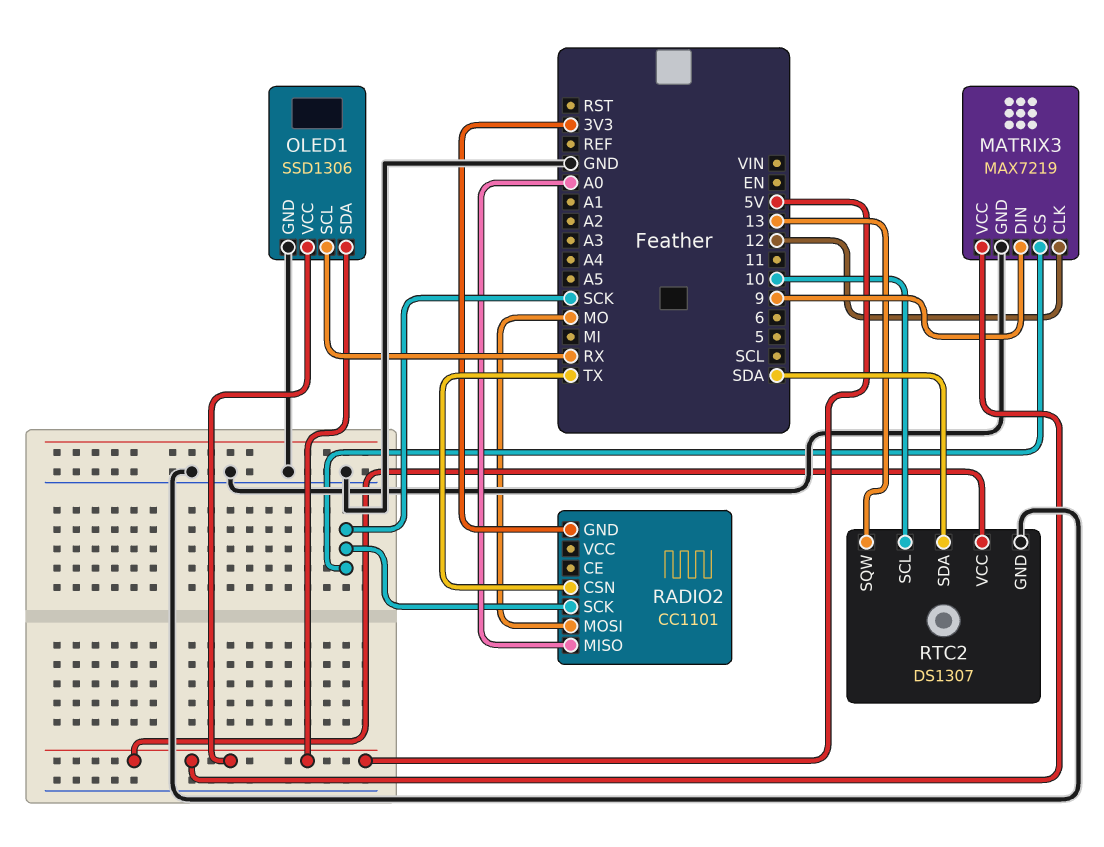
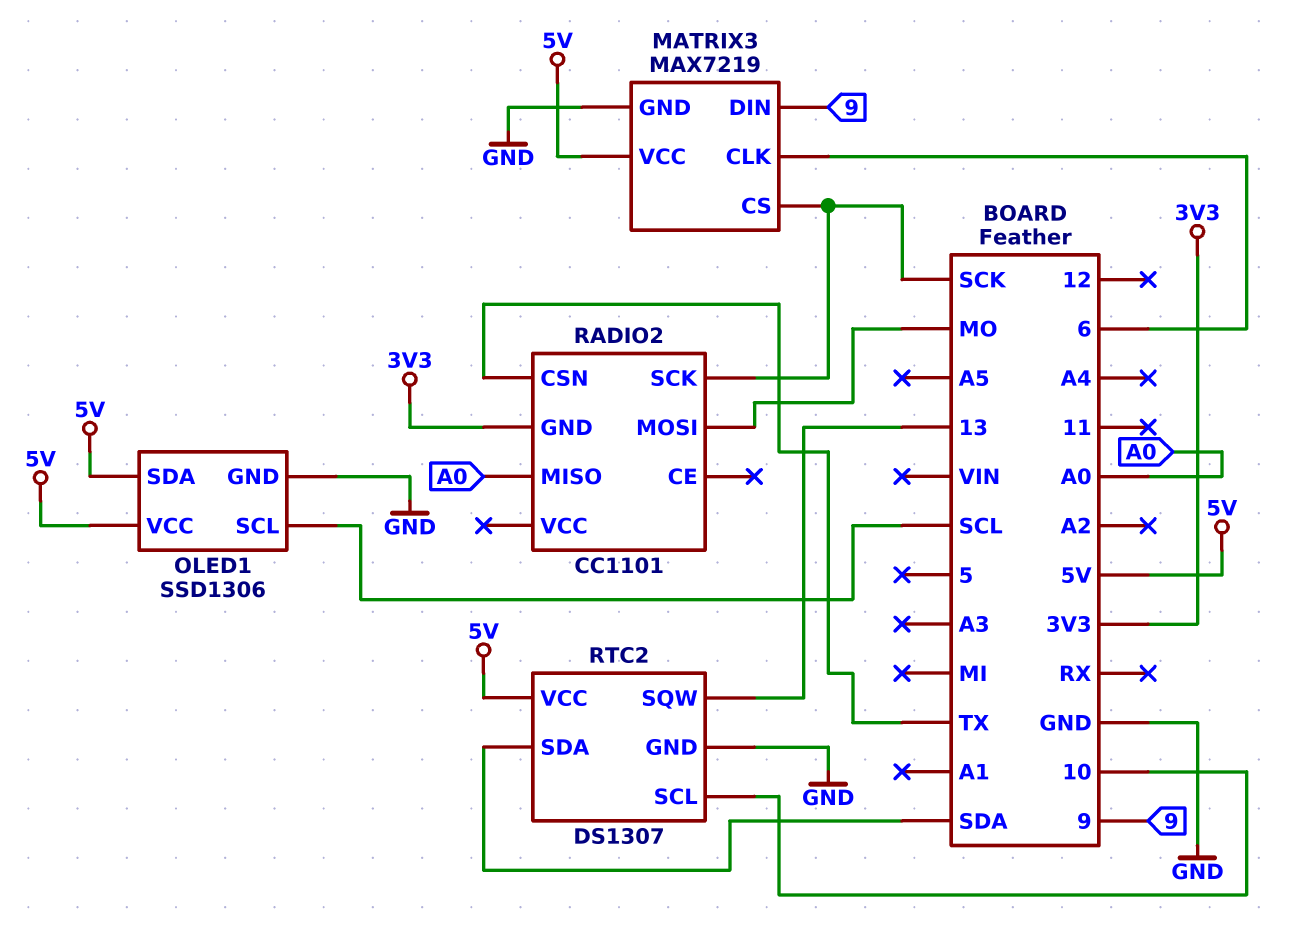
MATRIX3 pin CLK: 12 -> 6
OLED1 pin SCL: RX -> SCL

